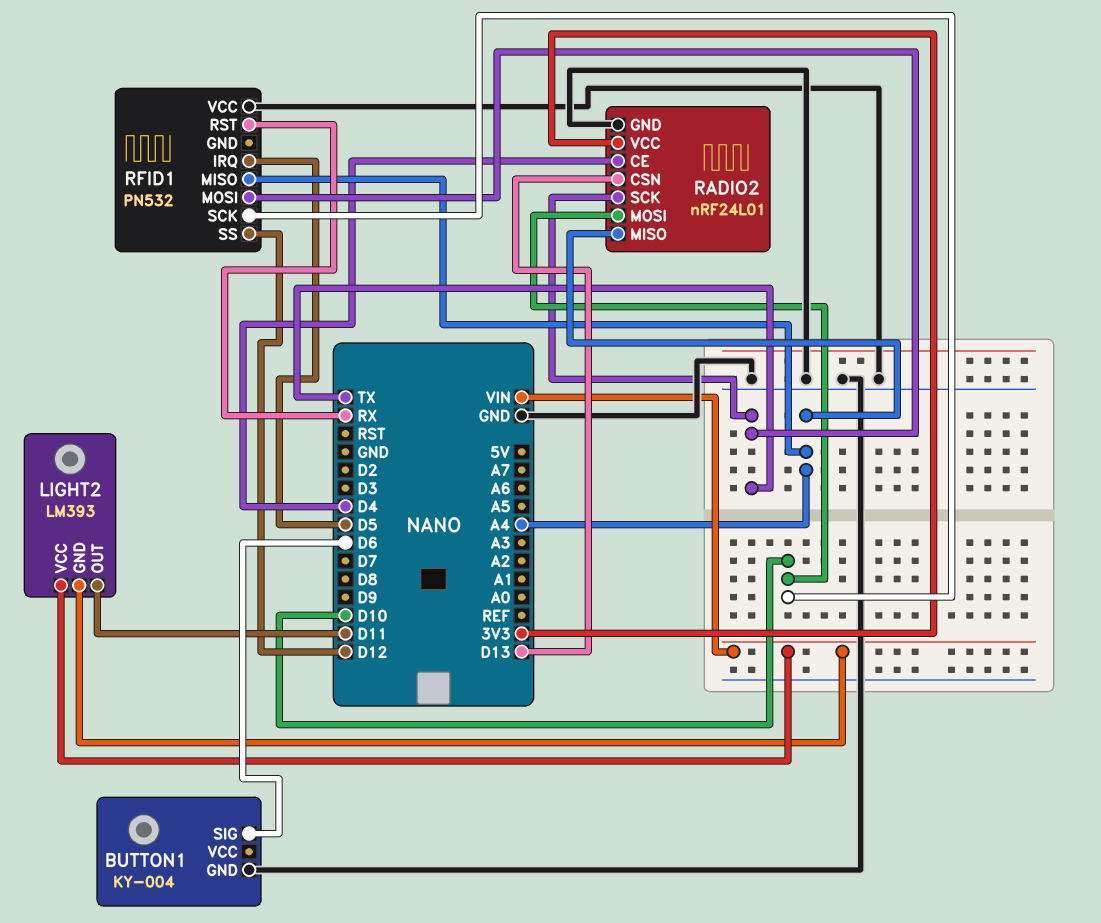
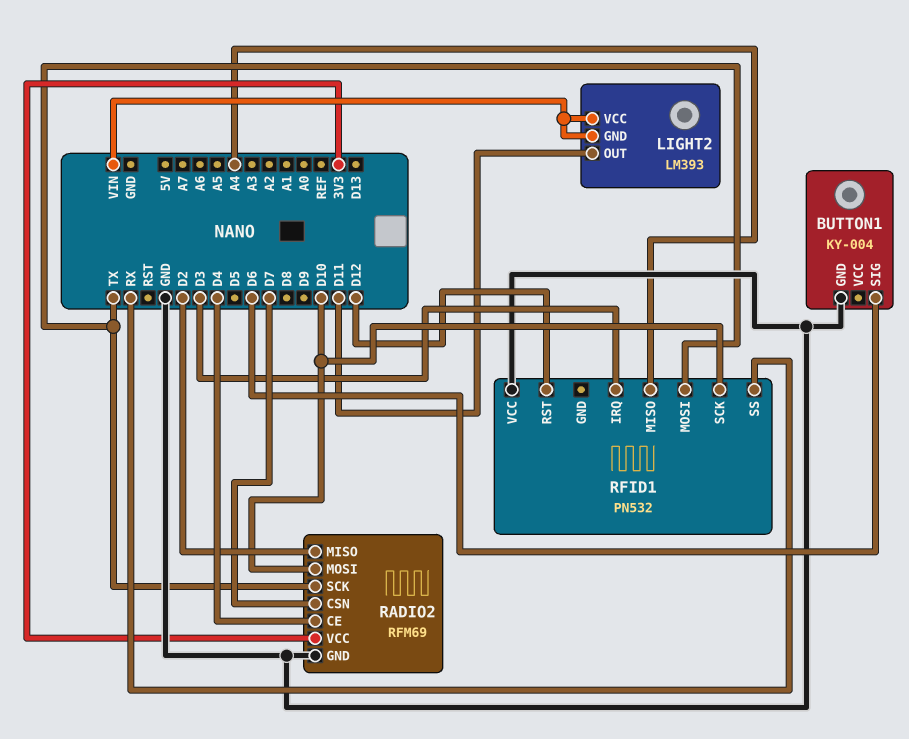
RADIO2: nRF24L01 -> RFM69
RADIO2 pin CSN: D13 -> D7
RADIO2 pin MISO: A4 -> D2
RFID1 pin IRQ: D5 -> D3
RFID1 pin RST: RX -> D12
RFID1 pin SS: D12 -> RX

